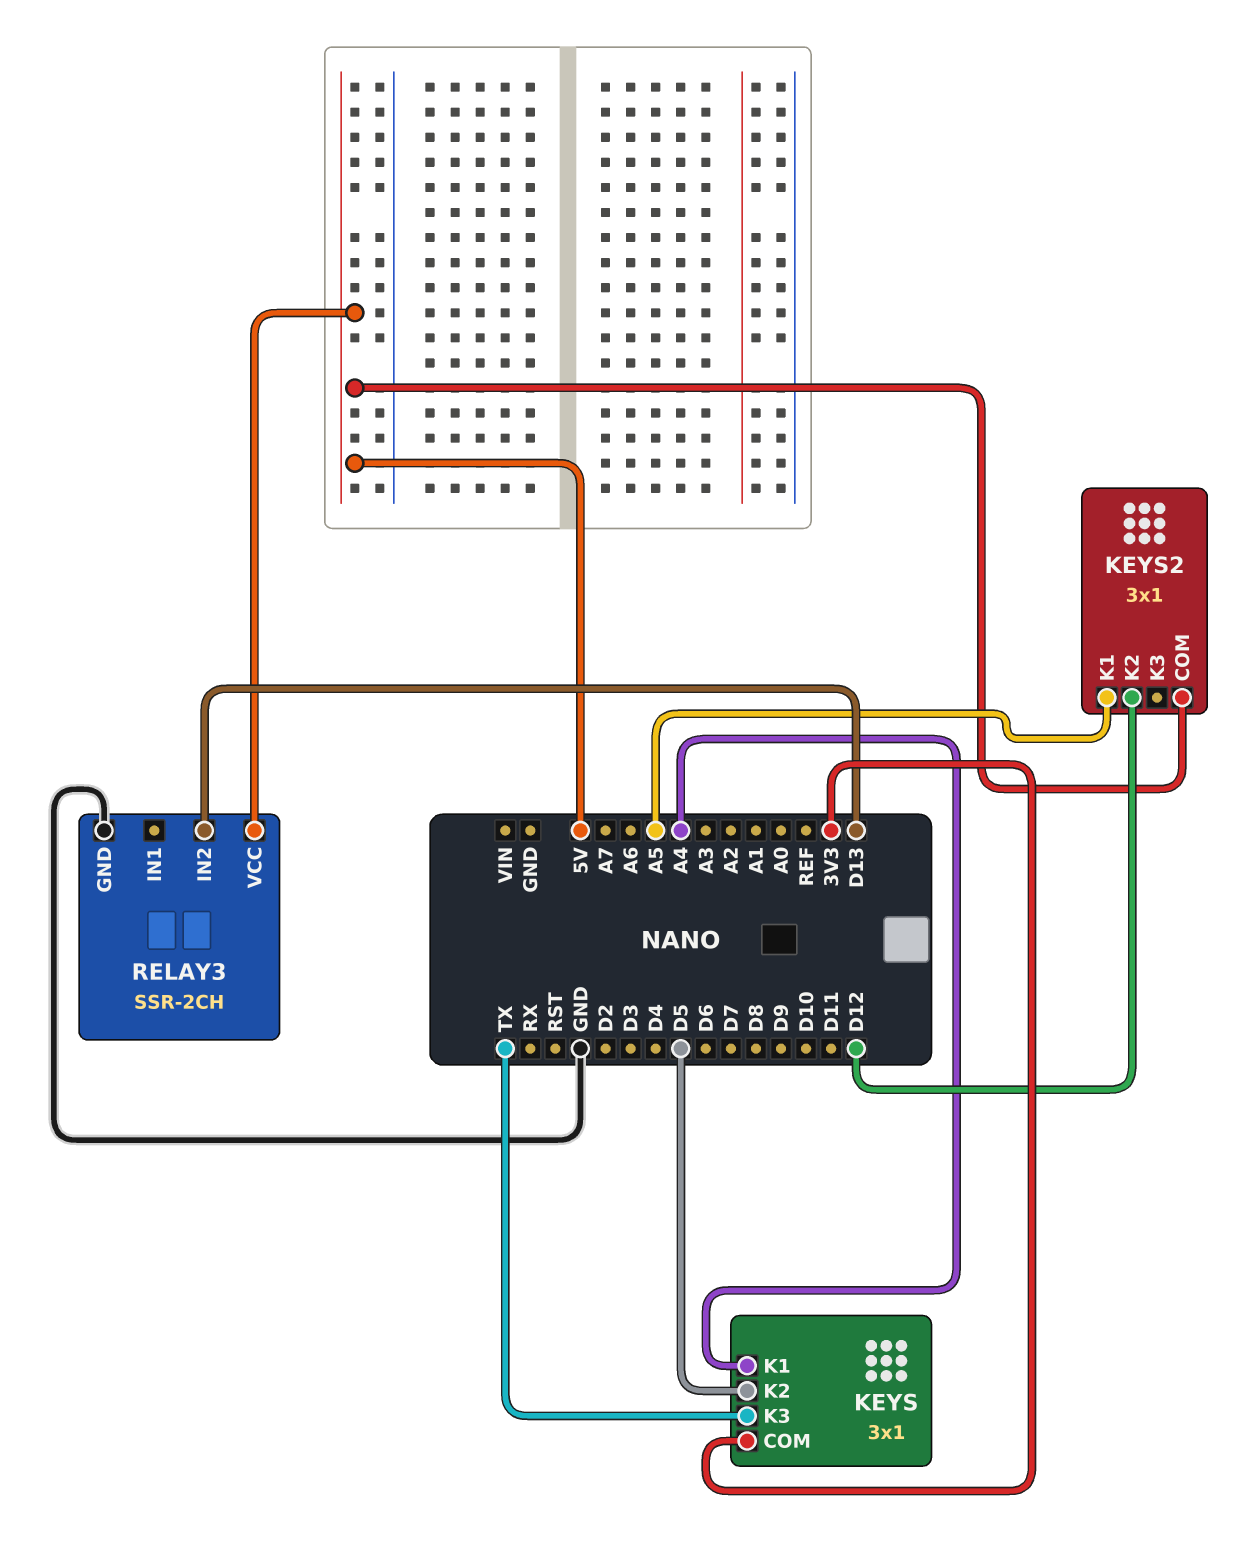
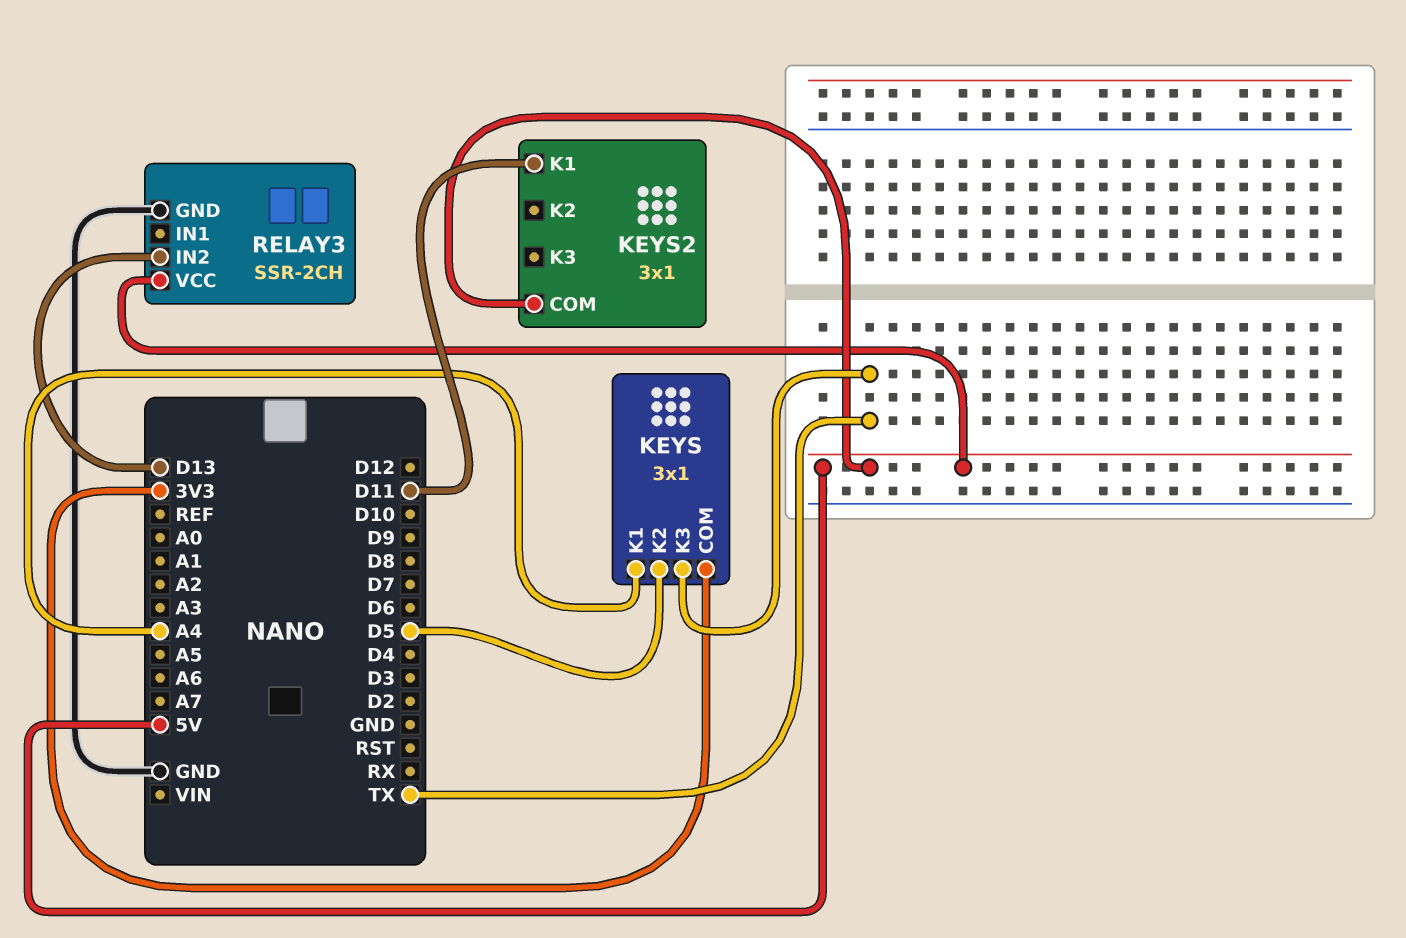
KEYS2 pin K1: A5 -> D11
KEYS2 pin K2: D12 -> none

